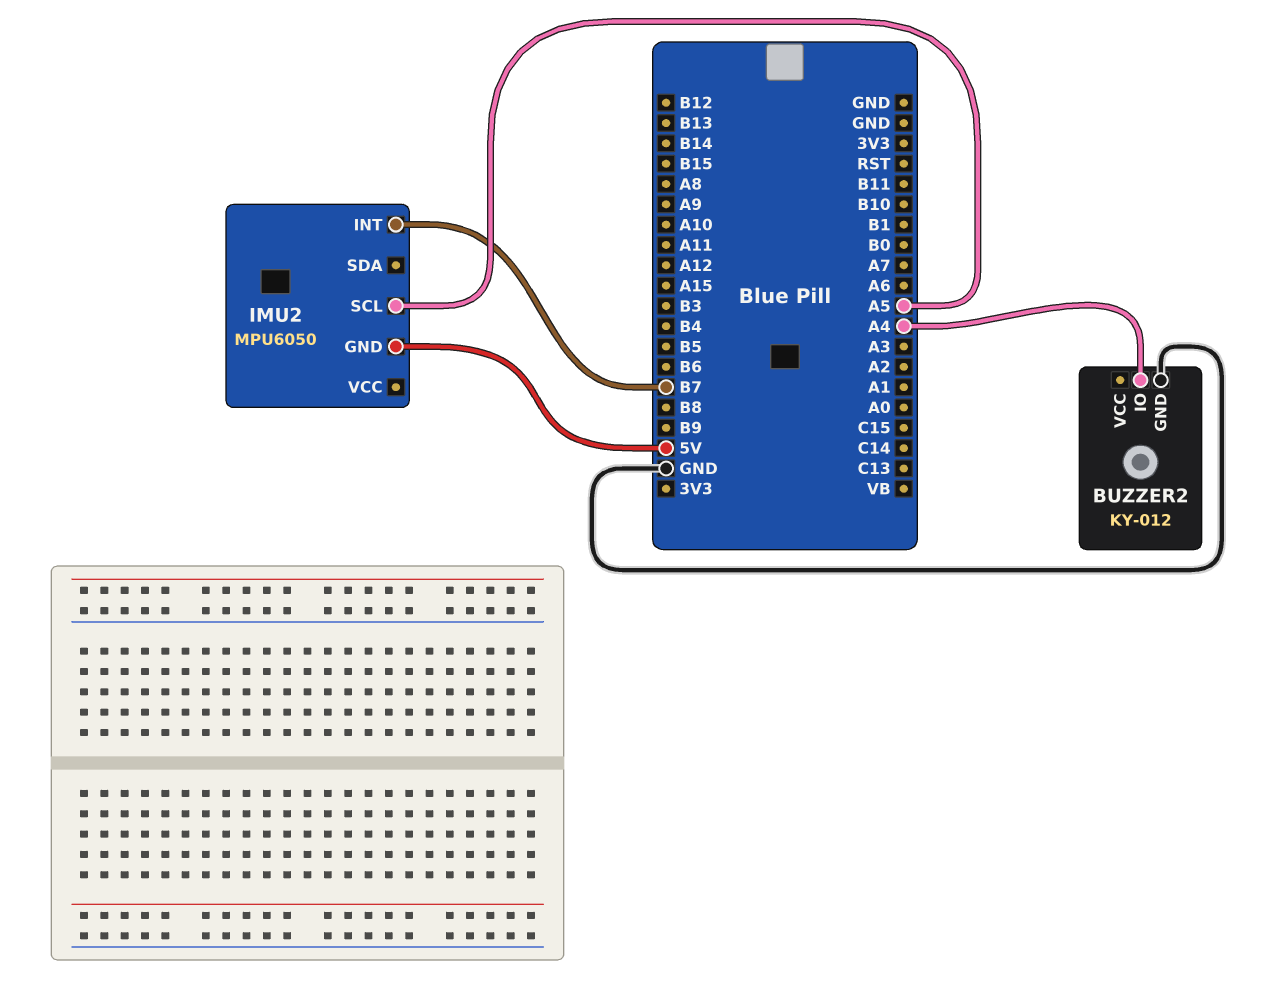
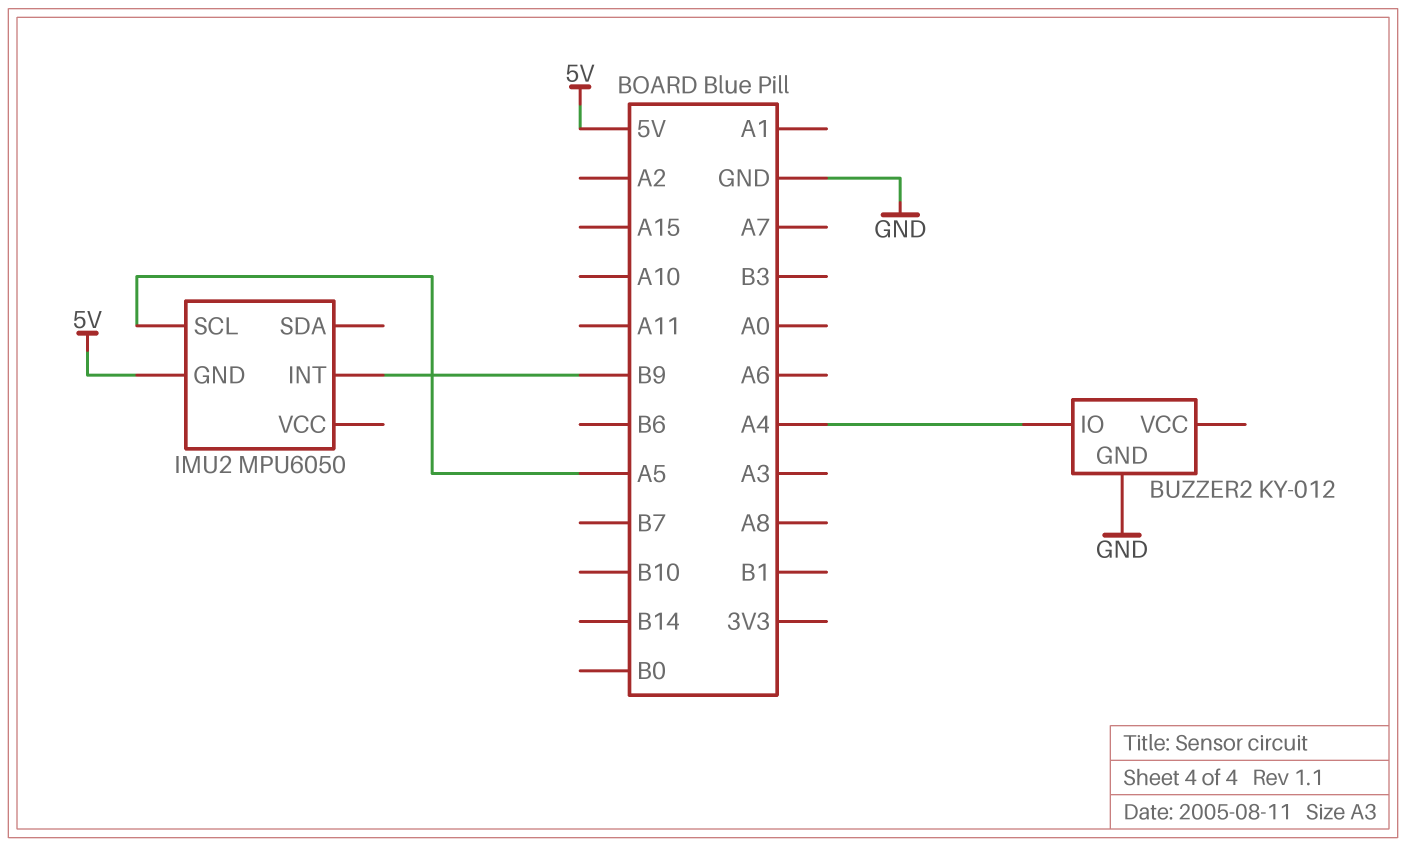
IMU2 pin INT: B7 -> B9

